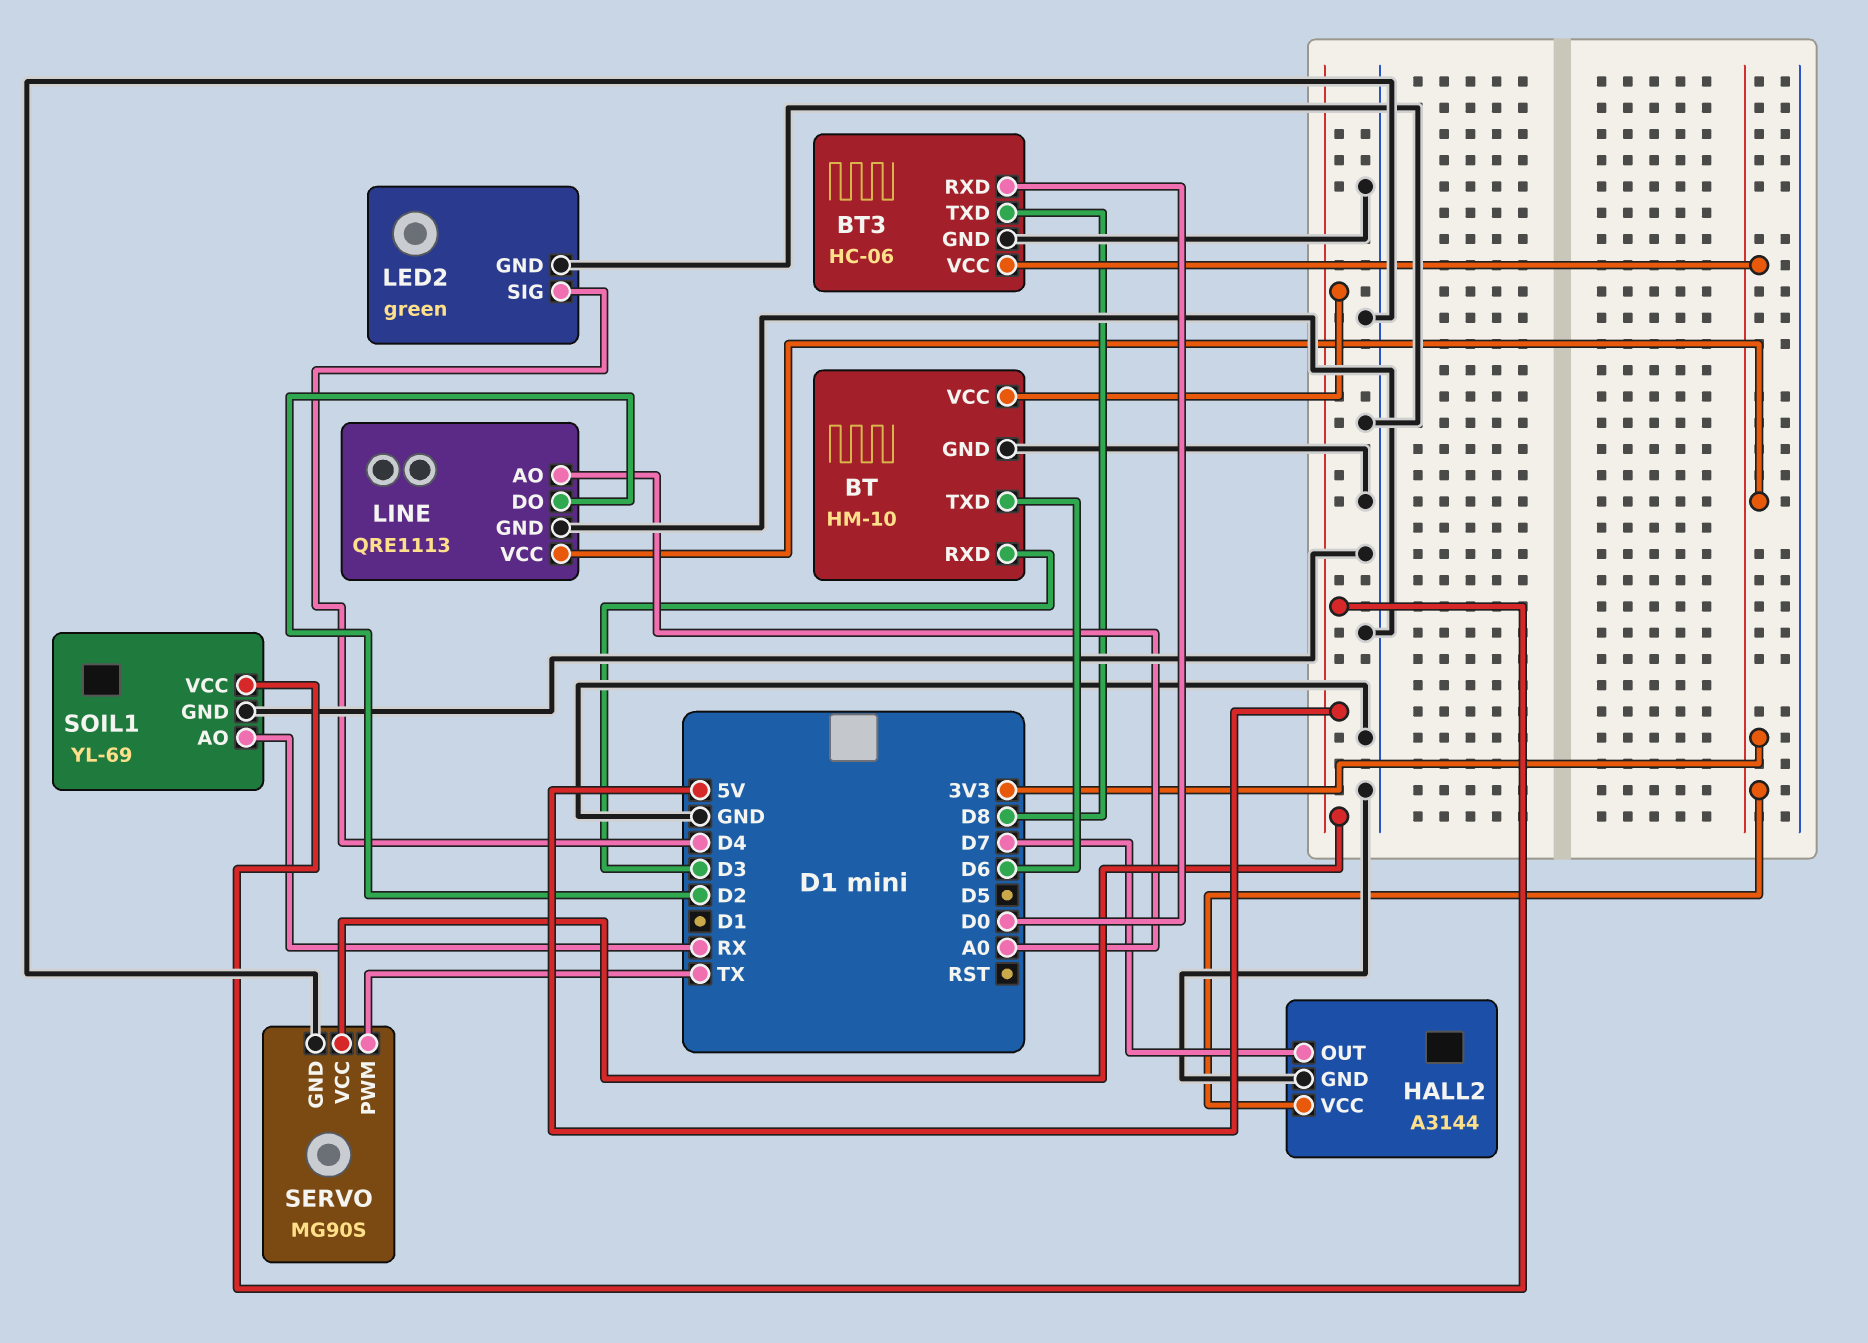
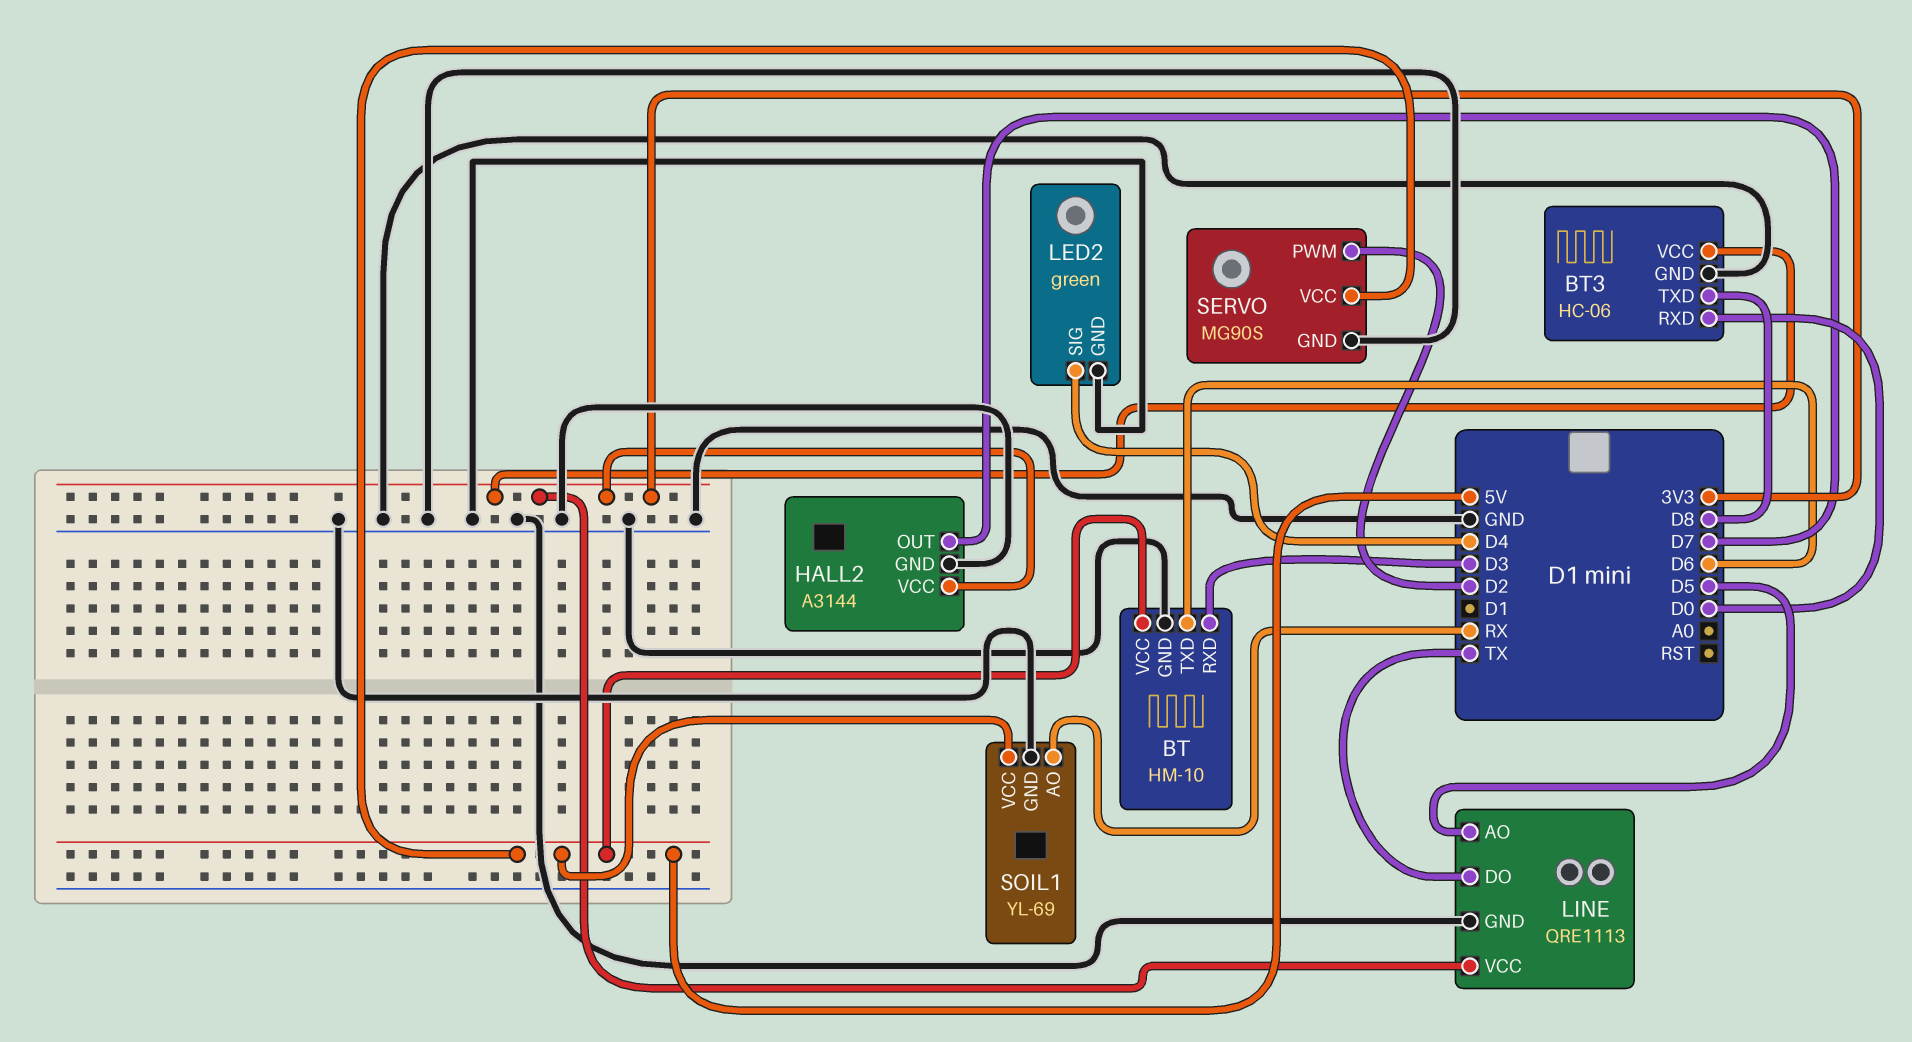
LINE pin AO: A0 -> D5
LINE pin DO: D2 -> TX
SERVO pin PWM: TX -> D2

